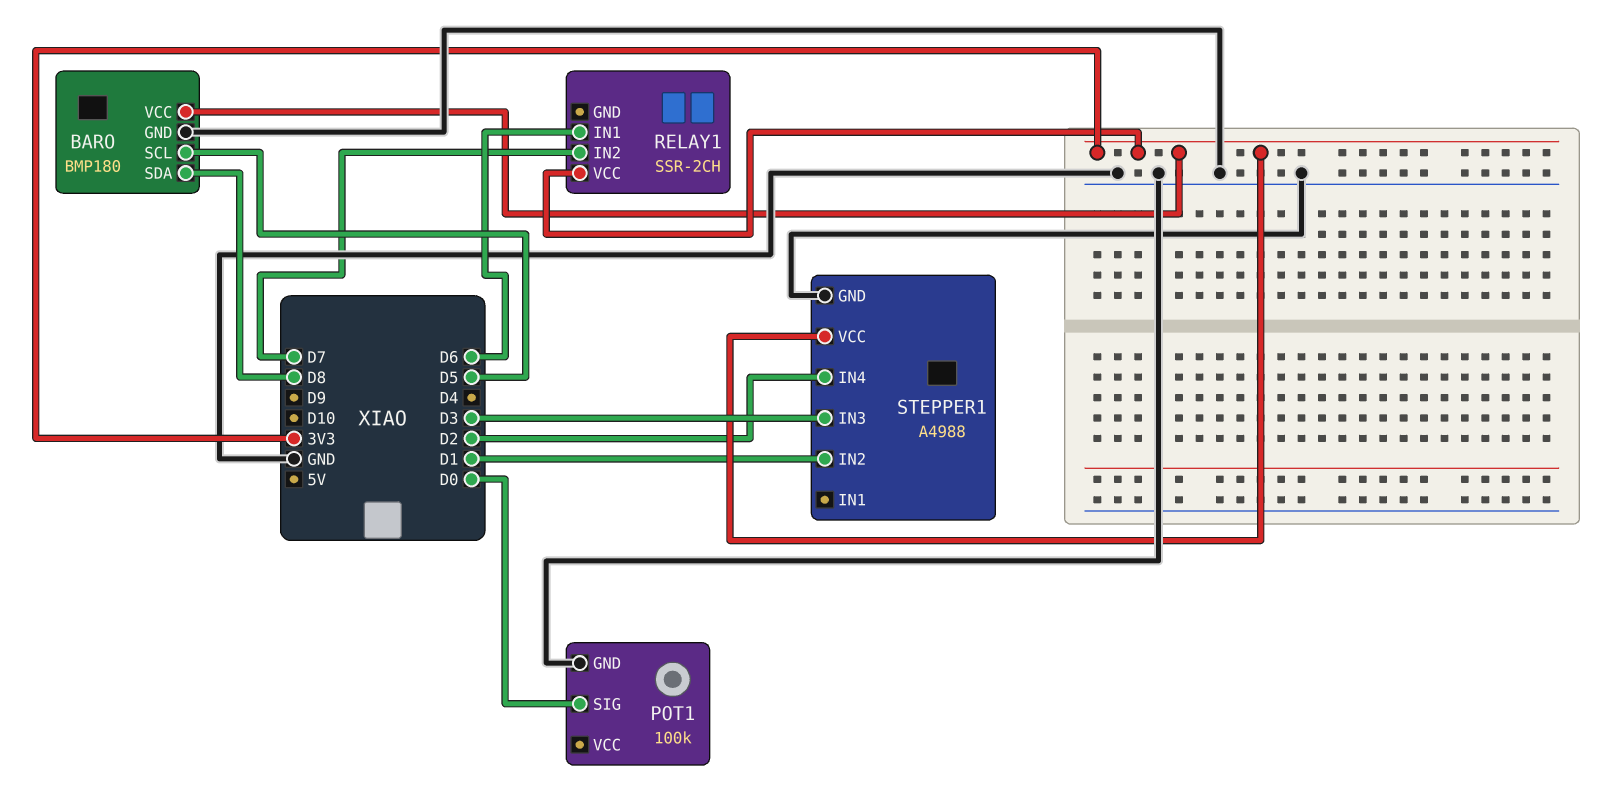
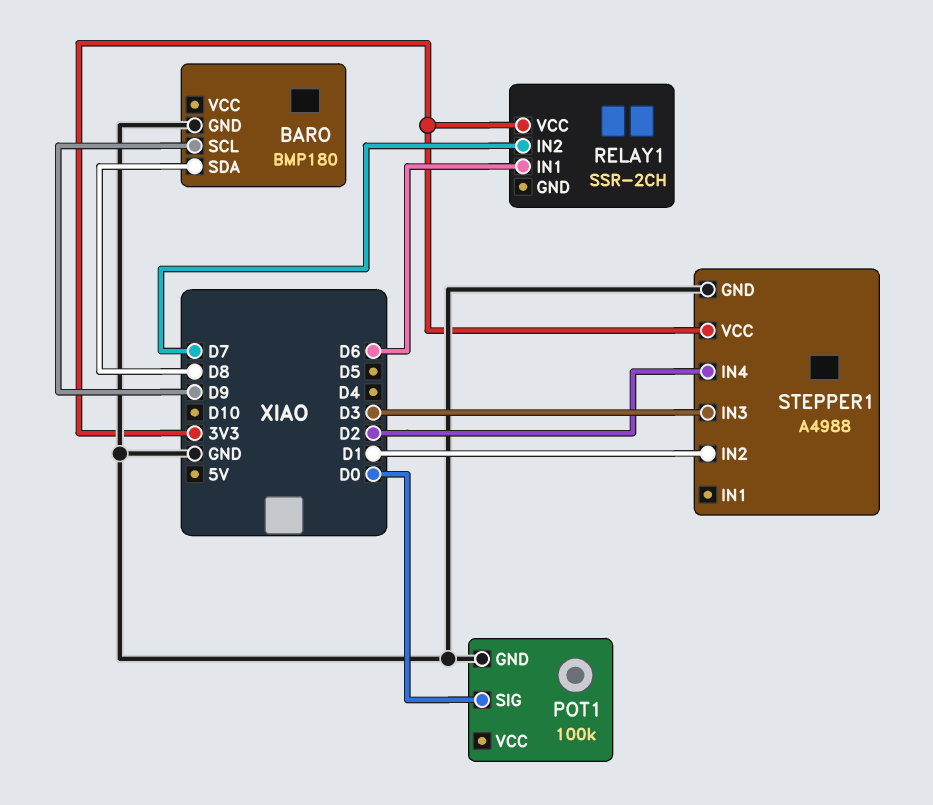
BARO pin SCL: D5 -> D9
BARO pin VCC: 3V3 -> none

